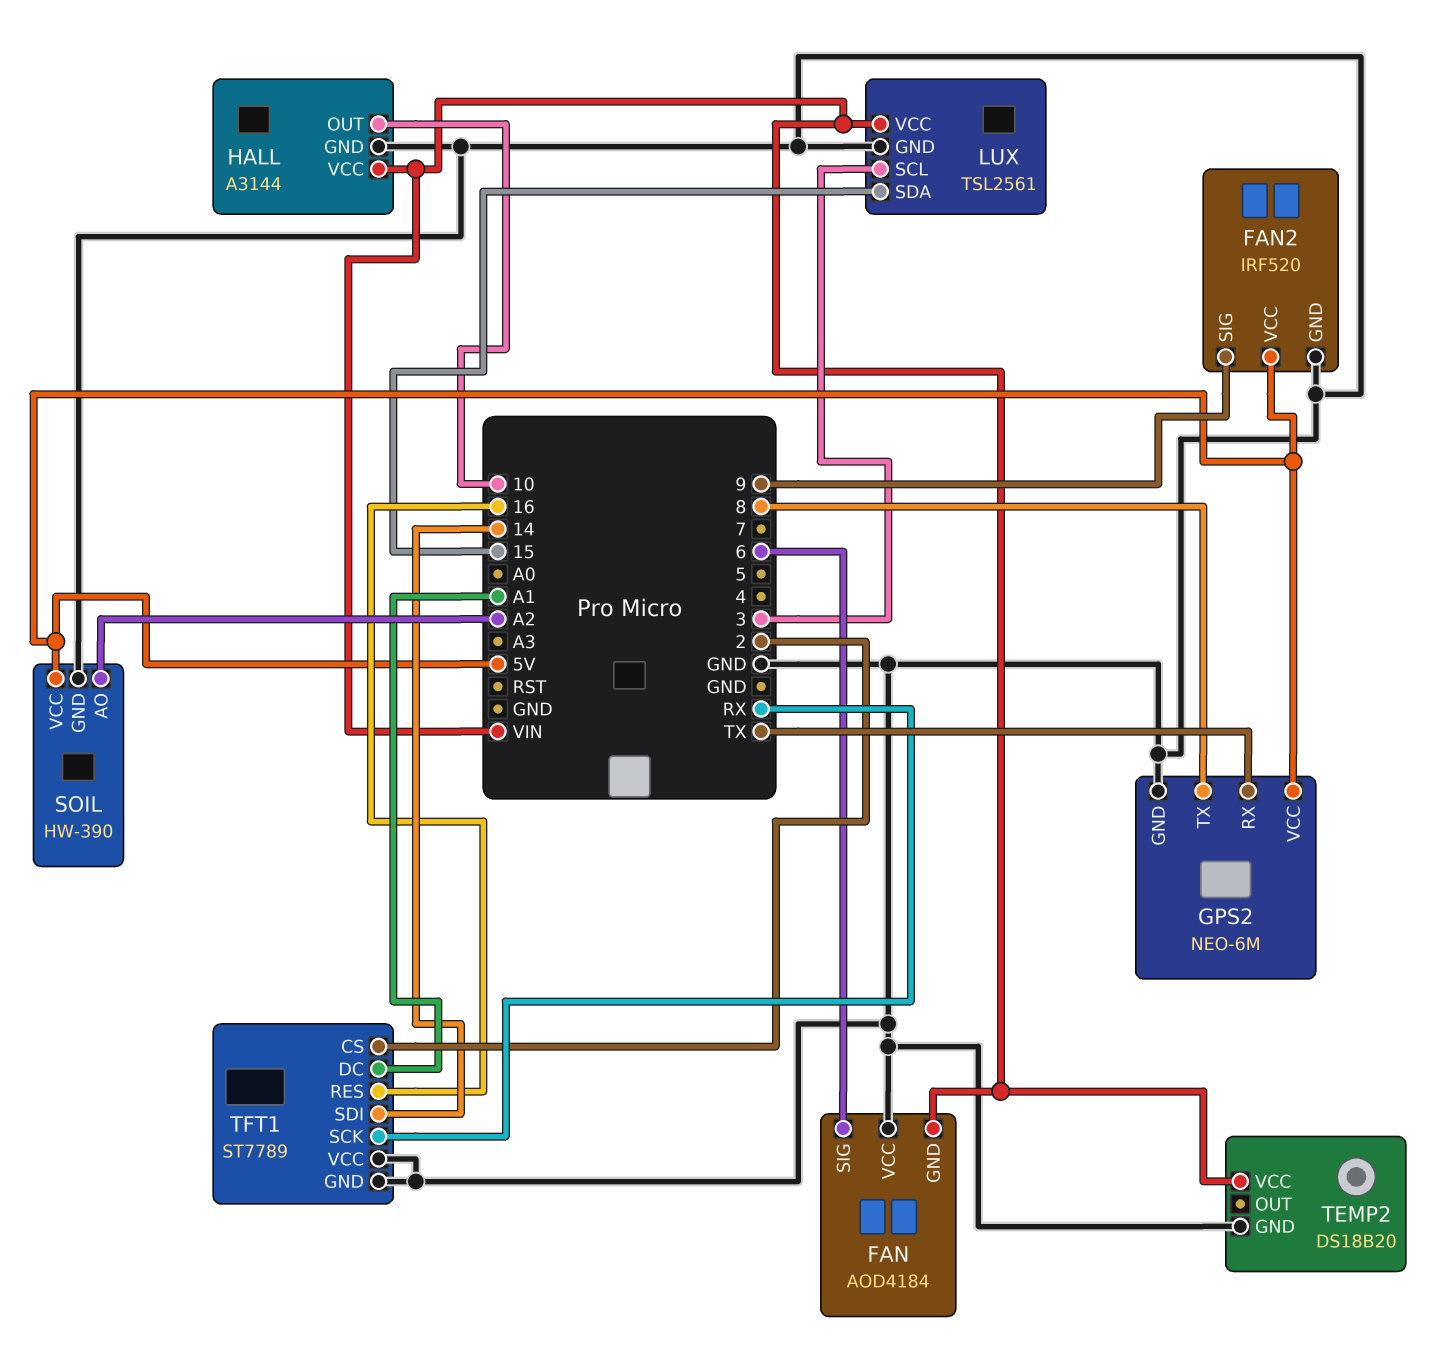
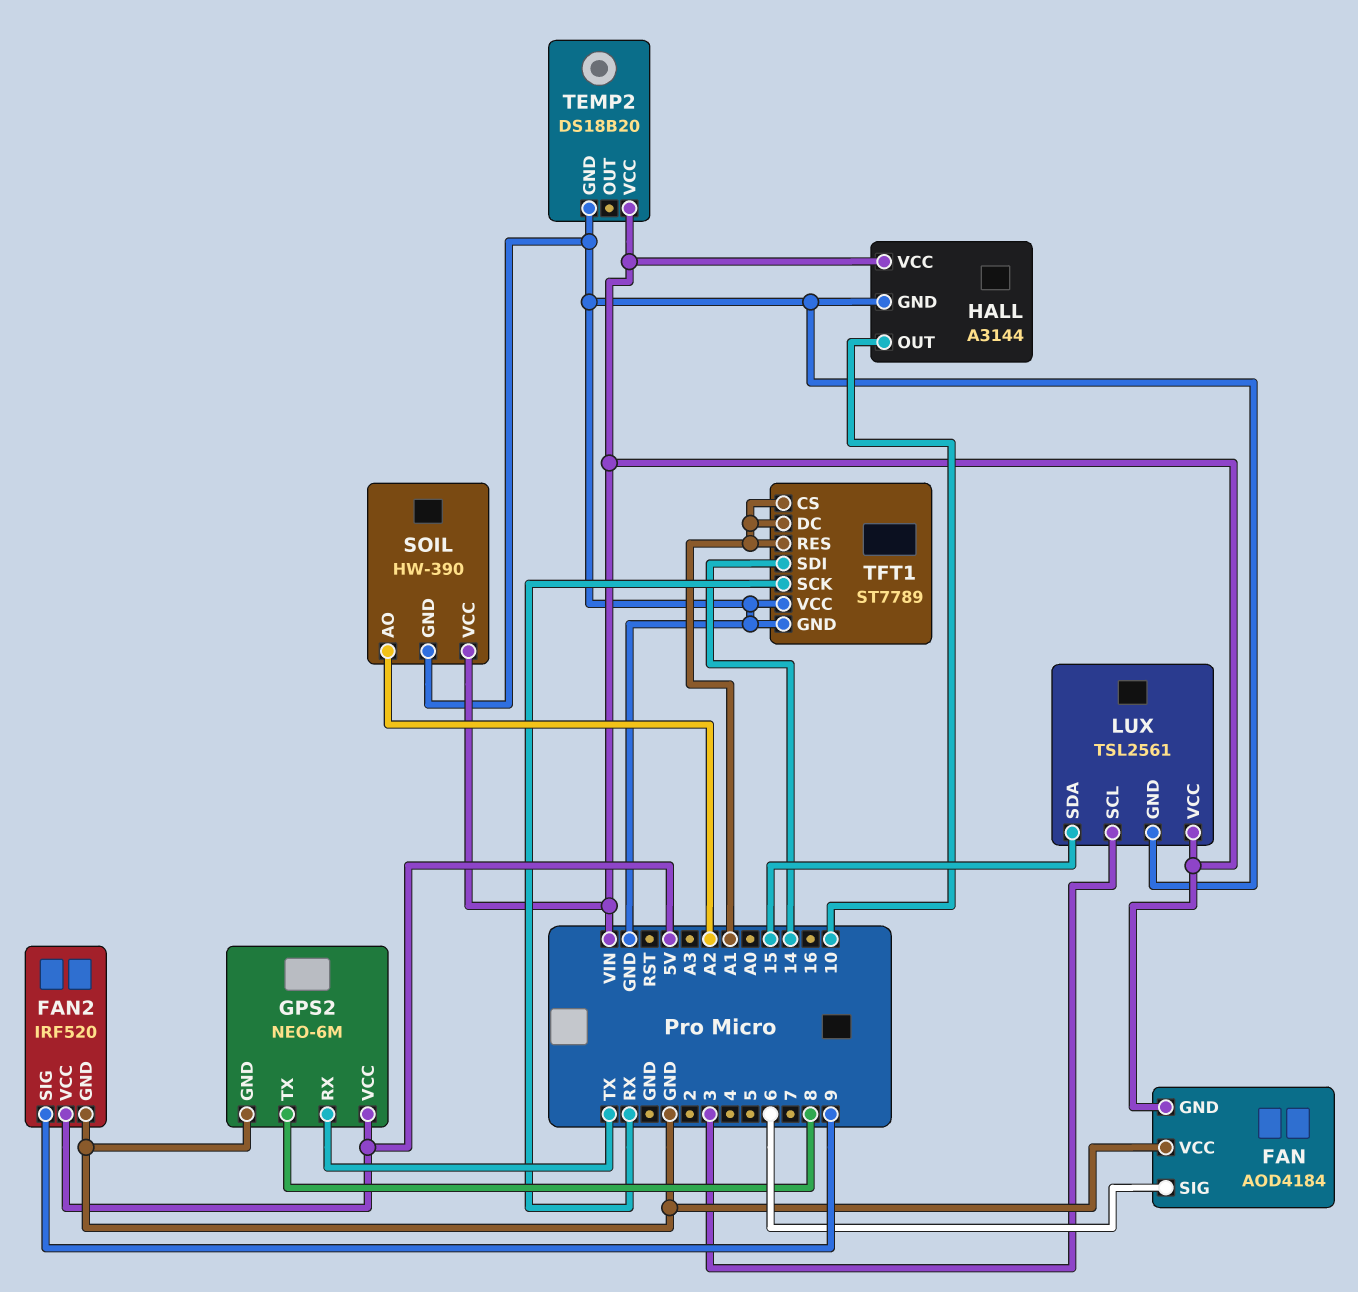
SOIL pin VCC: 5V -> VIN
TFT1 pin CS: 2 -> A1
TFT1 pin RES: 16 -> A1

